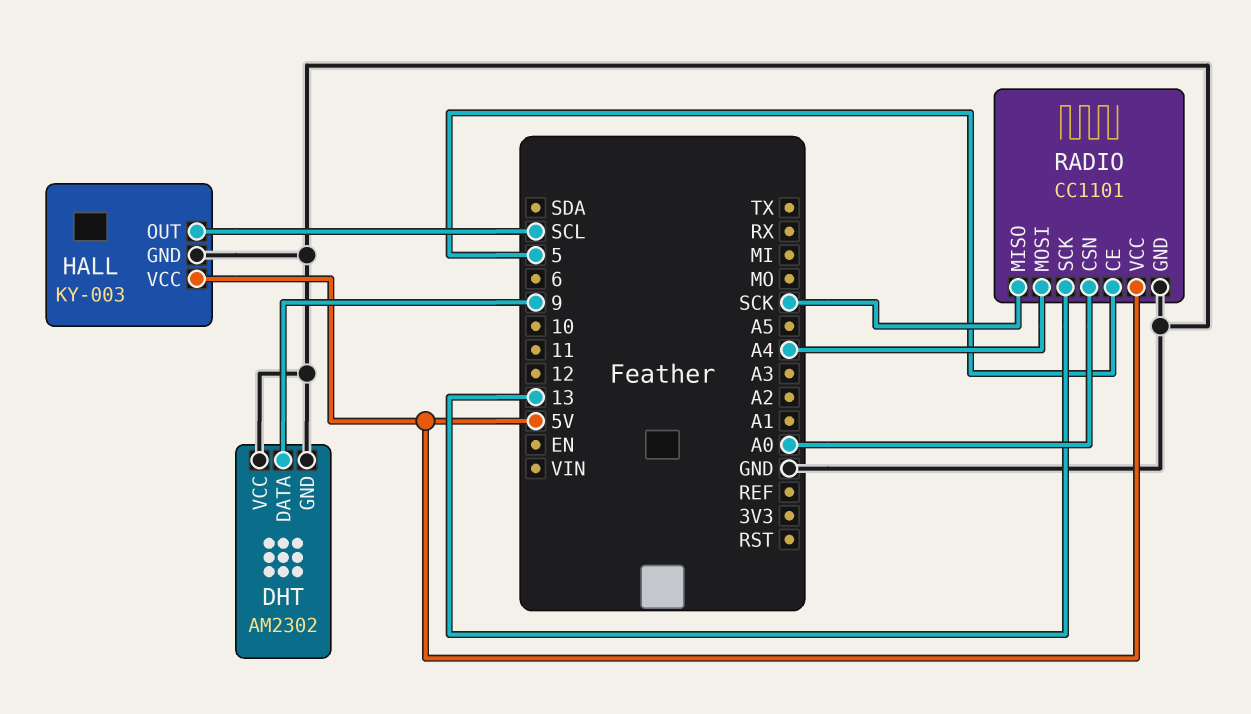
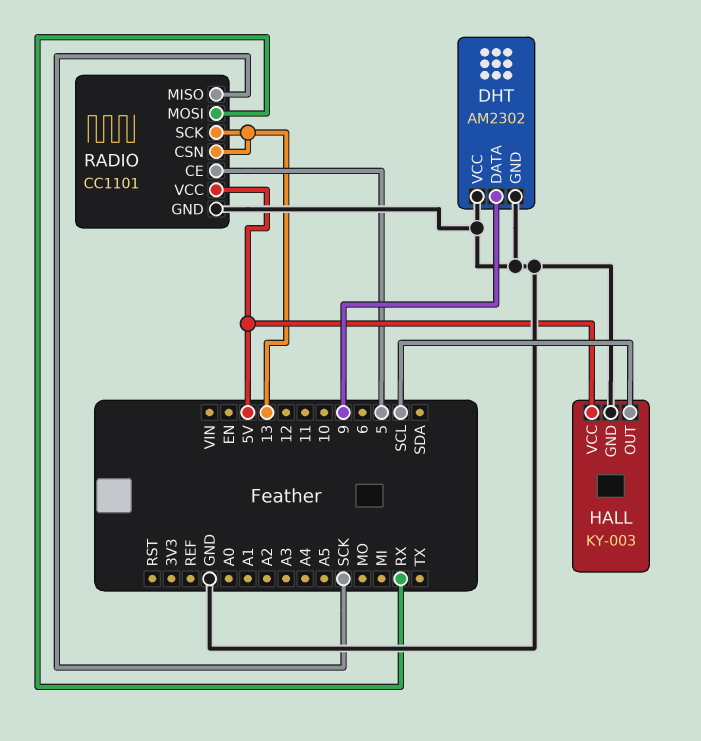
RADIO pin CSN: A0 -> 13
RADIO pin MOSI: A4 -> RX

